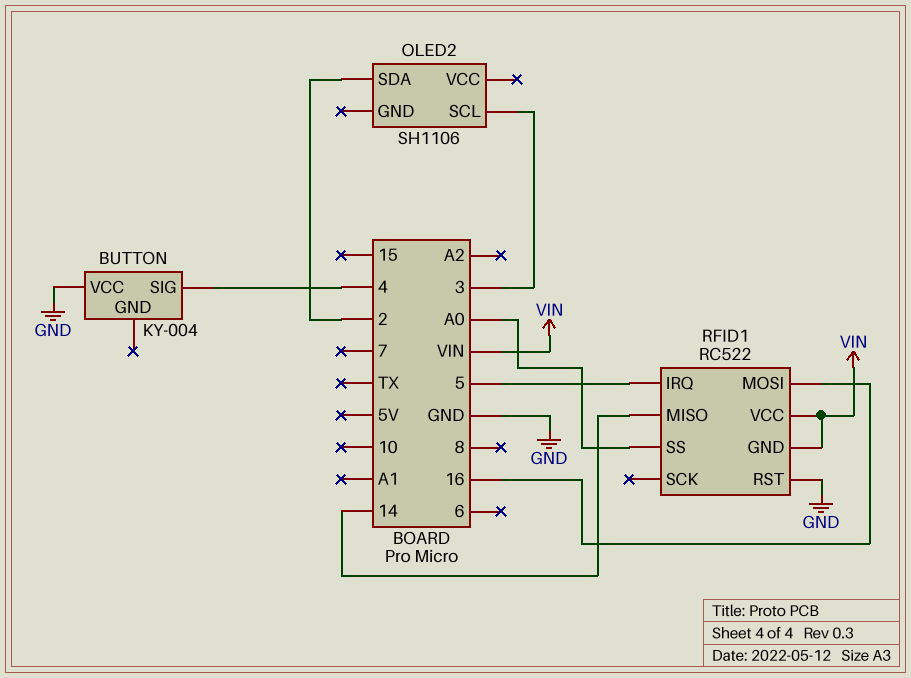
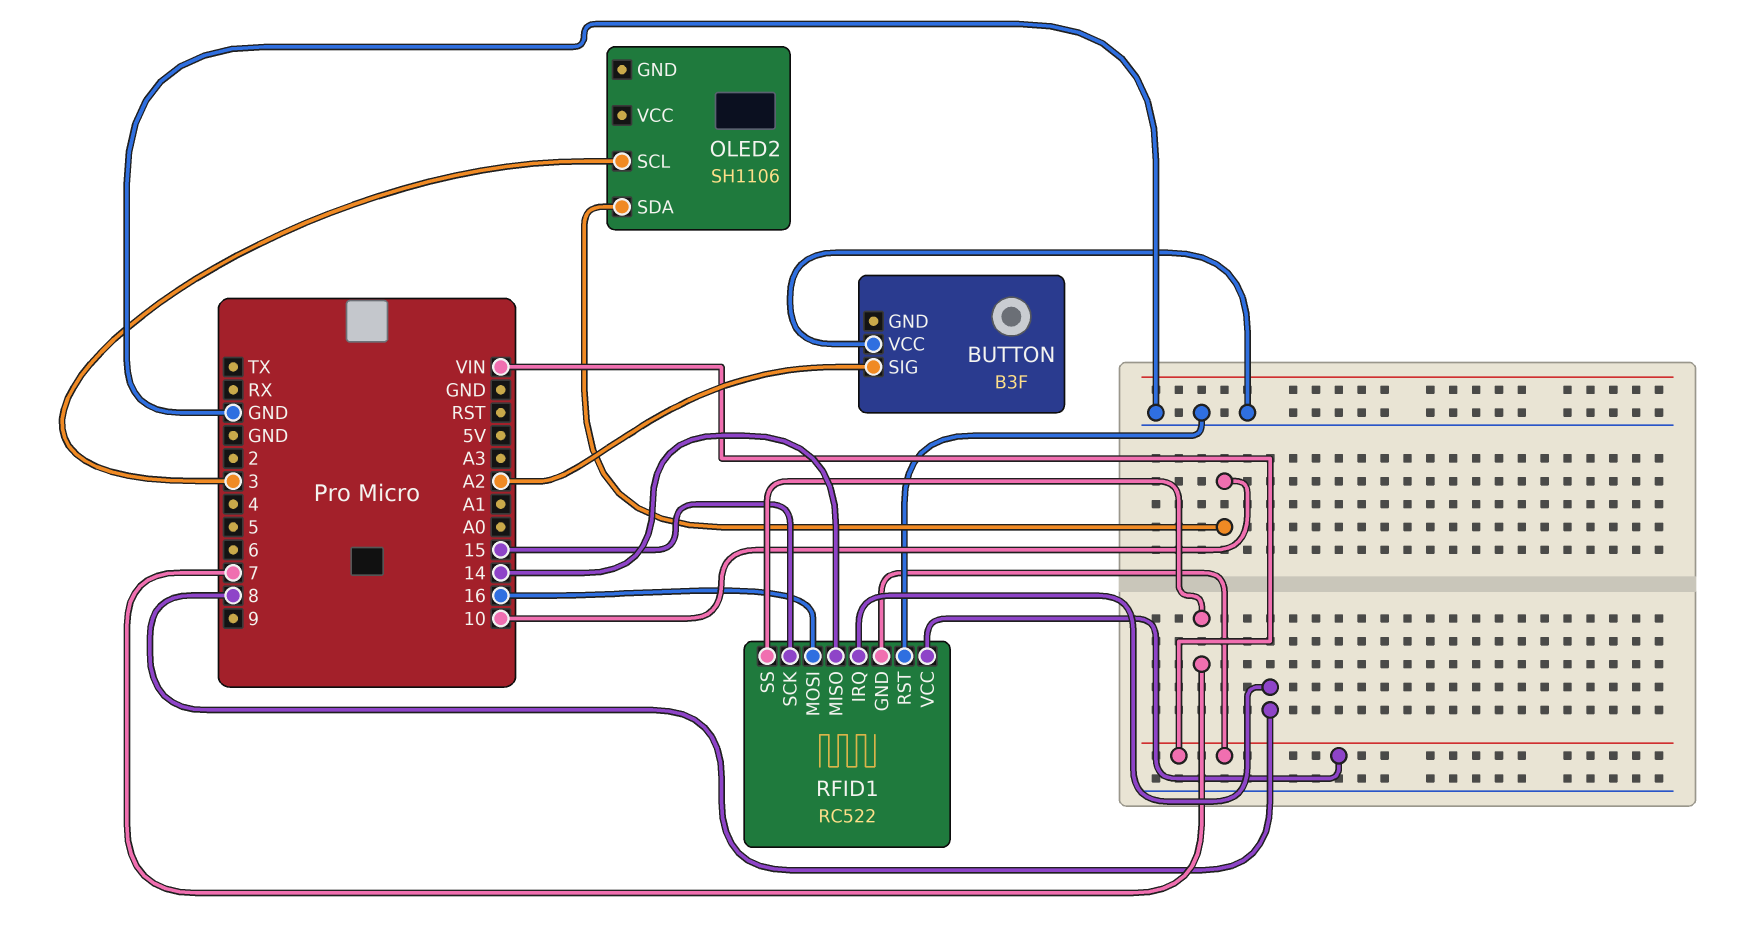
BUTTON: KY-004 -> B3F
BUTTON pin SIG: 4 -> A2
OLED2 pin SDA: 2 -> 10
RFID1 pin IRQ: 5 -> 8
RFID1 pin SCK: none -> 15
RFID1 pin SS: A0 -> 7

